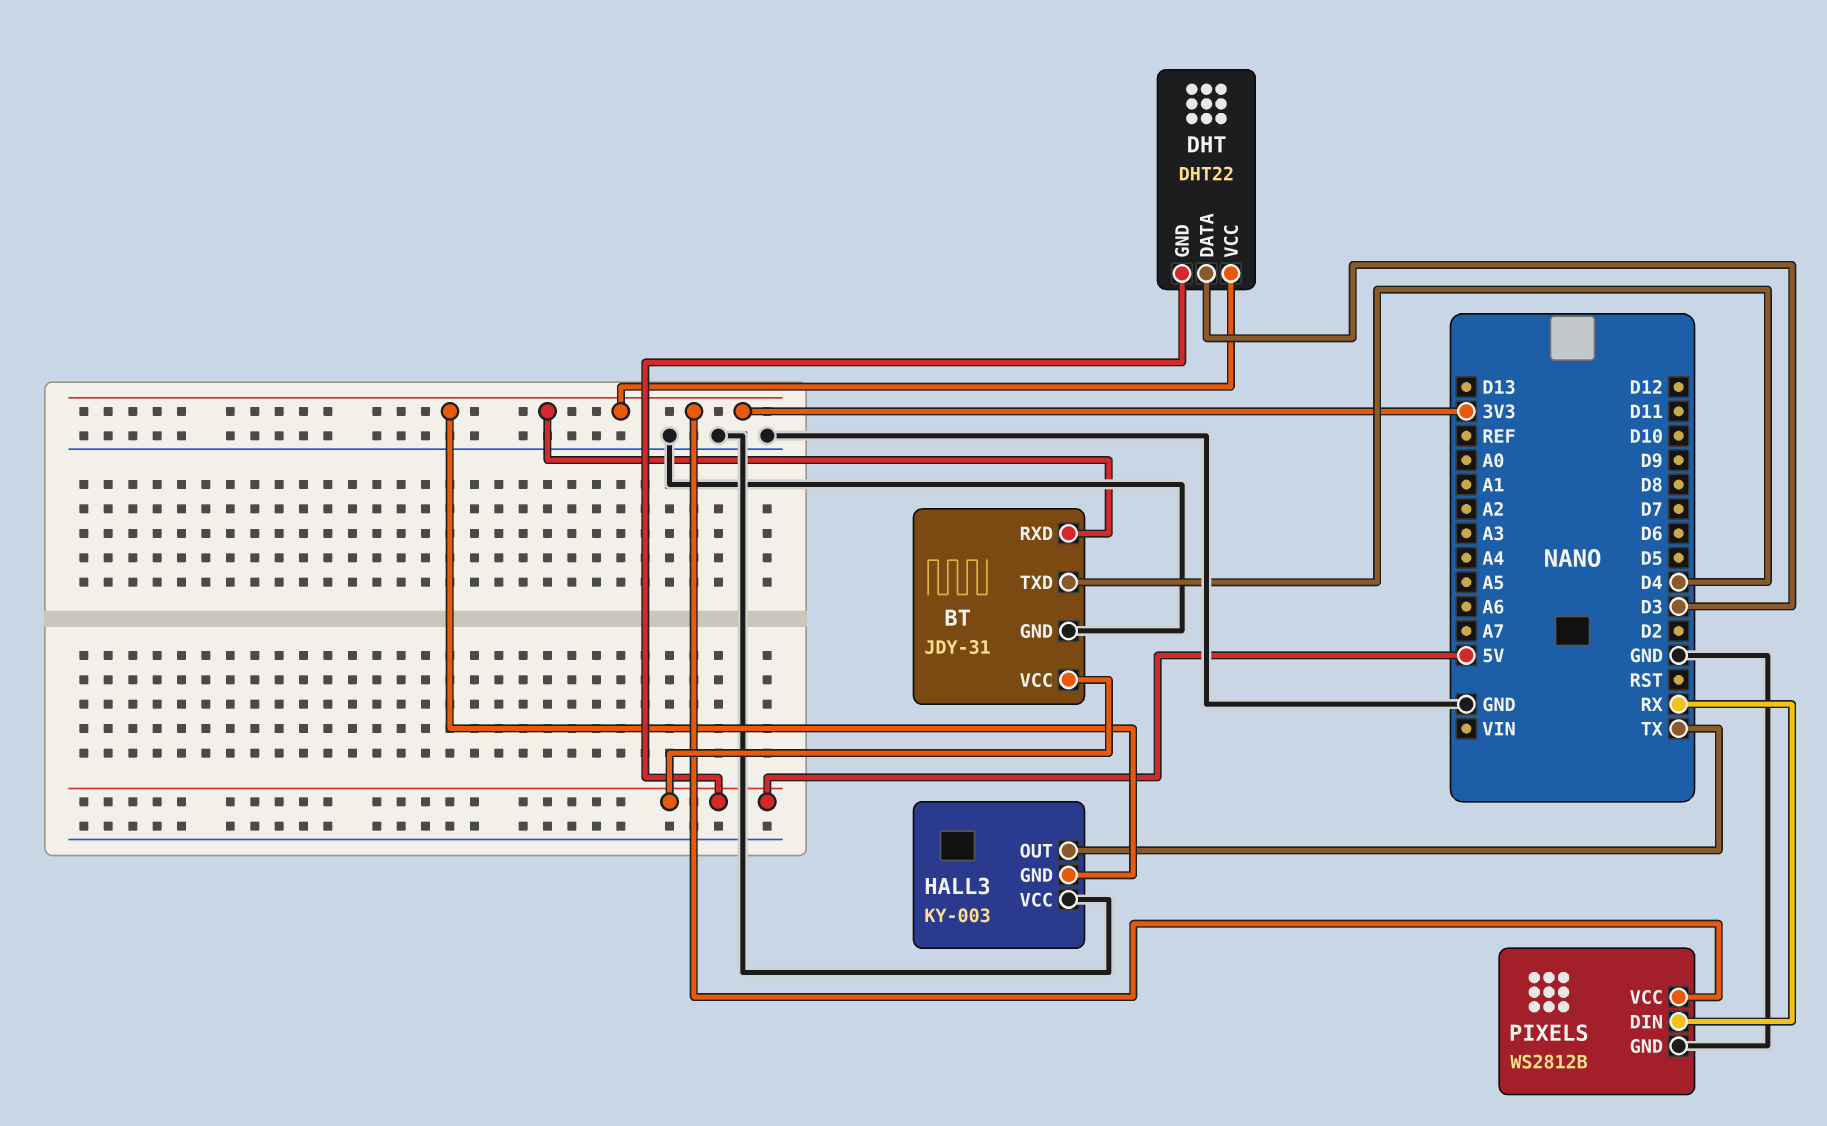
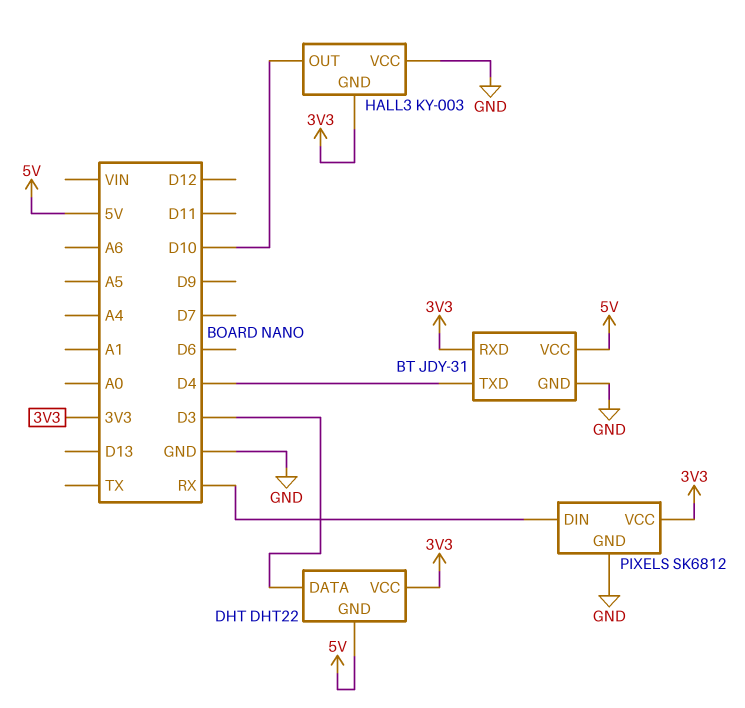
HALL3 pin OUT: TX -> D10
PIXELS: WS2812B -> SK6812

